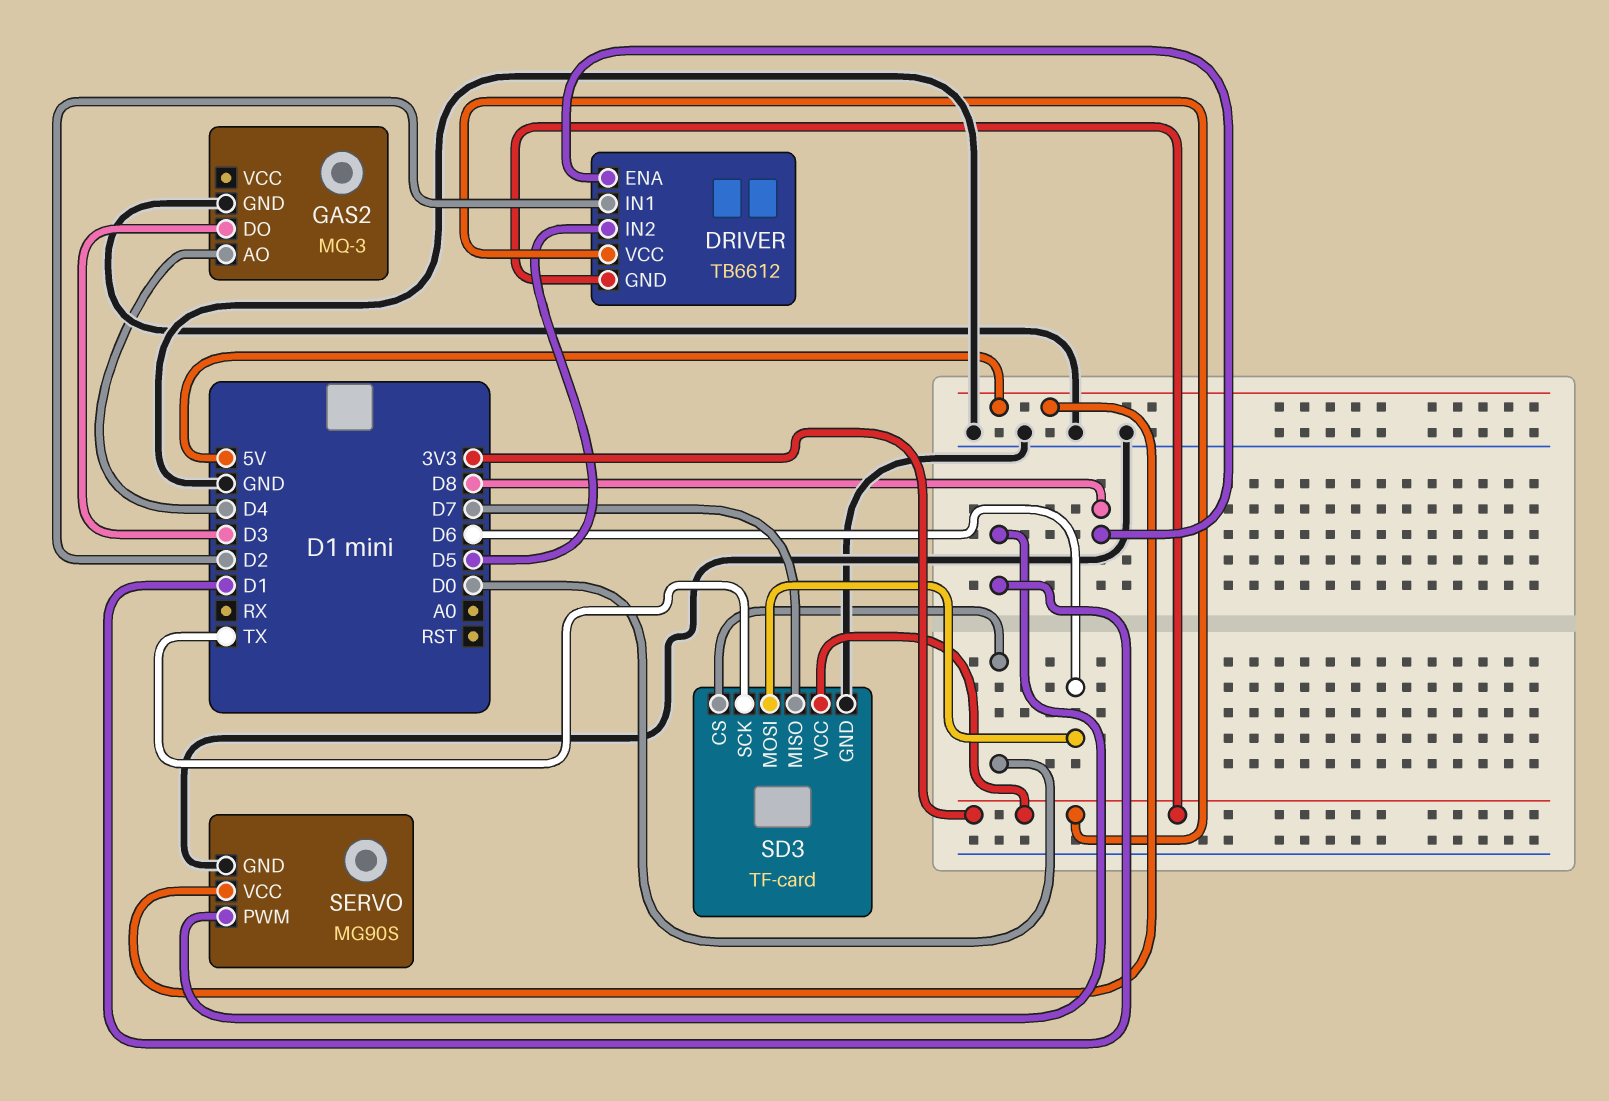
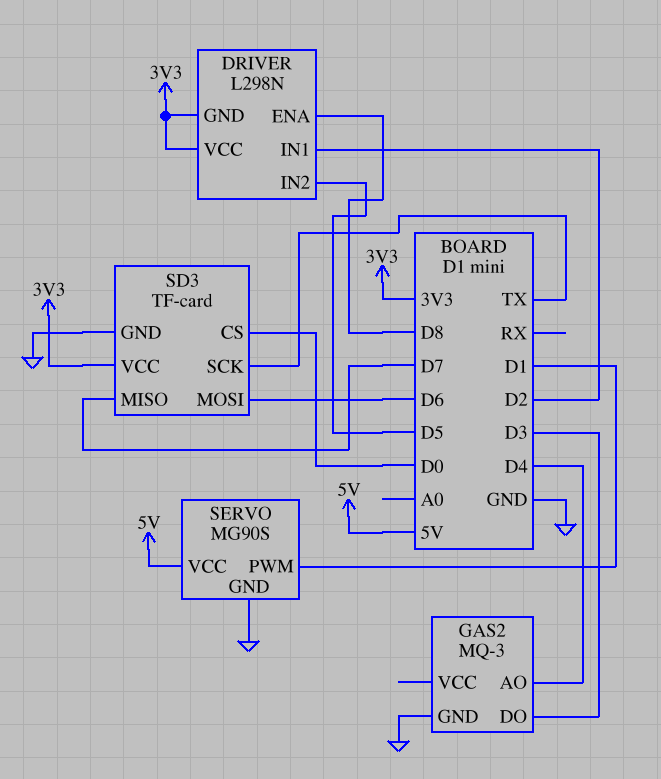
DRIVER: TB6612 -> L298N

